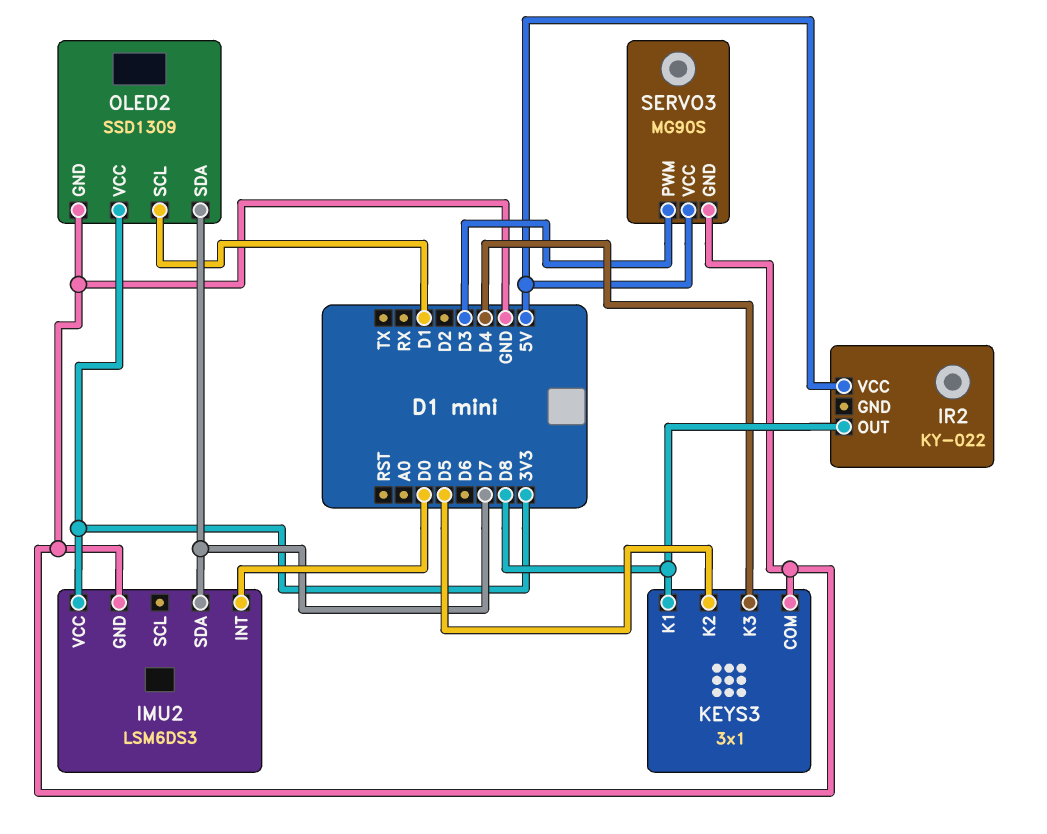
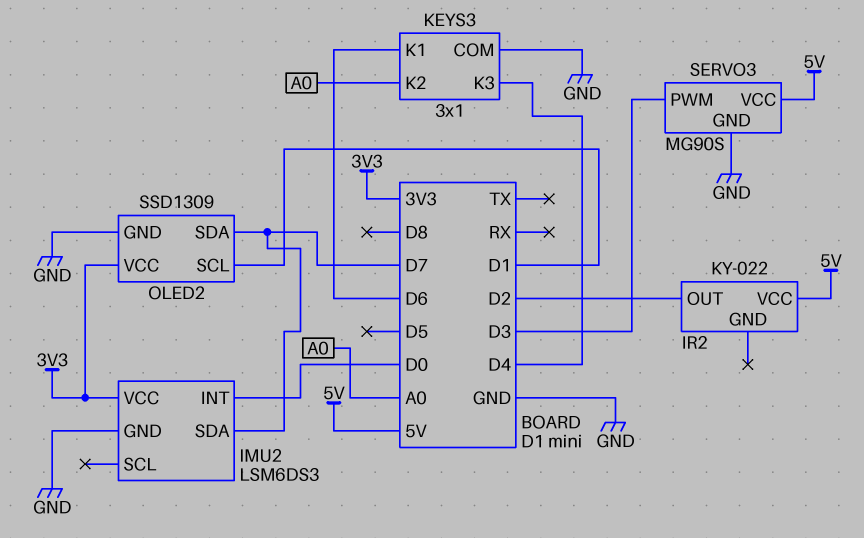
IR2 pin OUT: D8 -> D2
KEYS3 pin K1: D8 -> D6
KEYS3 pin K2: D5 -> A0

